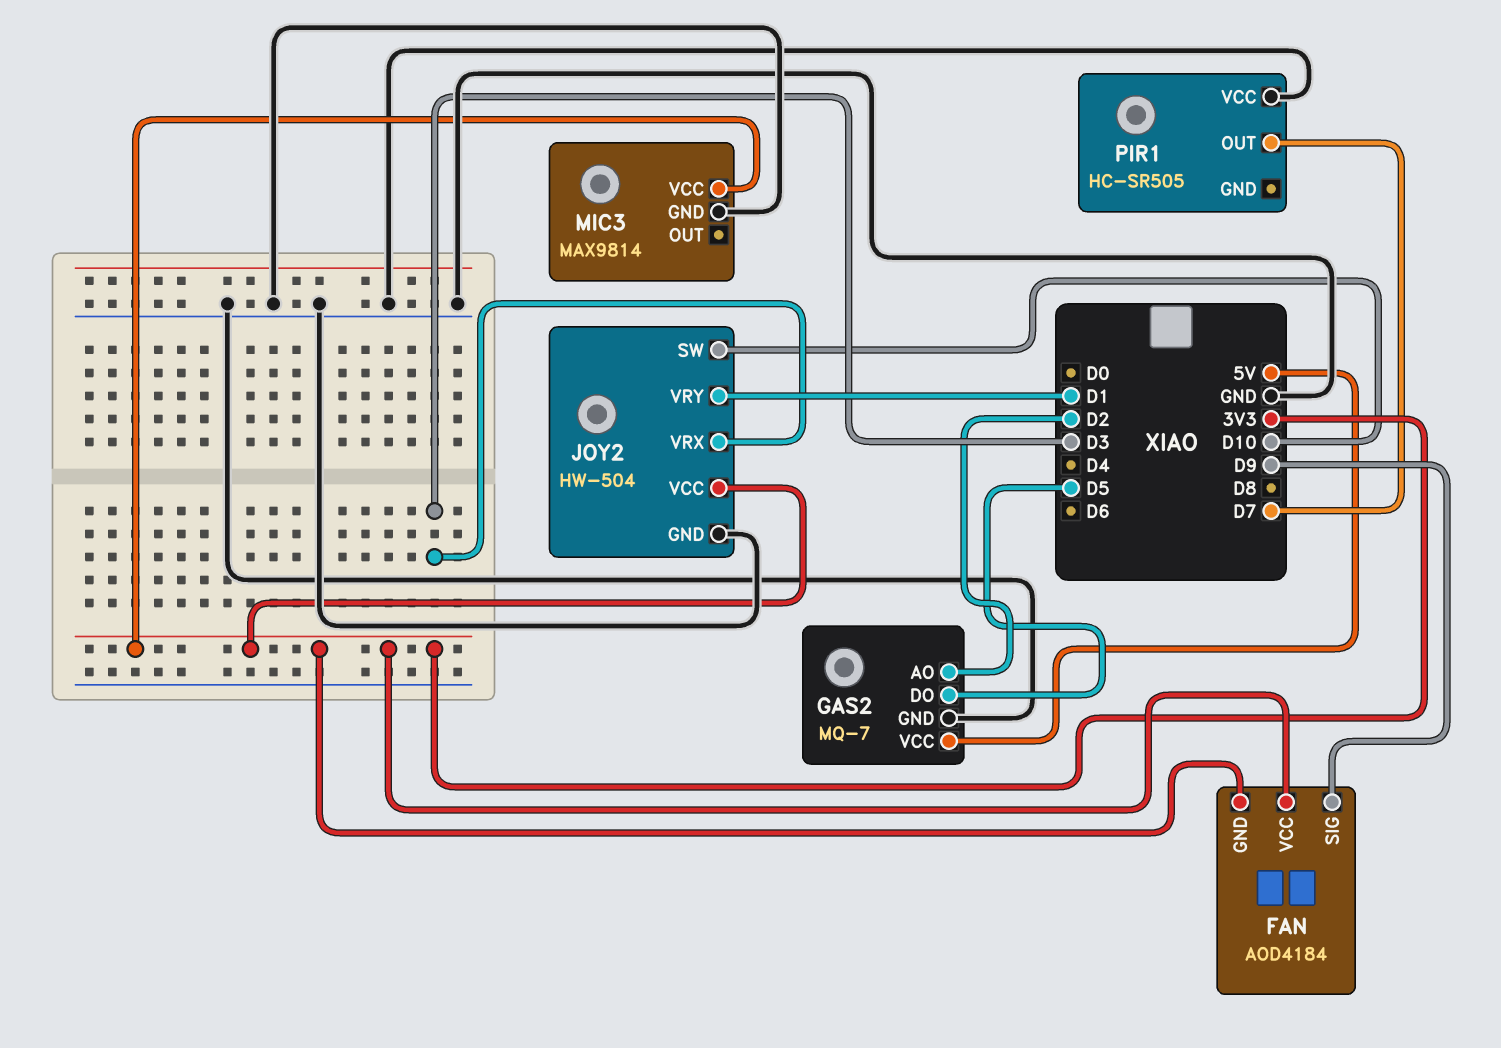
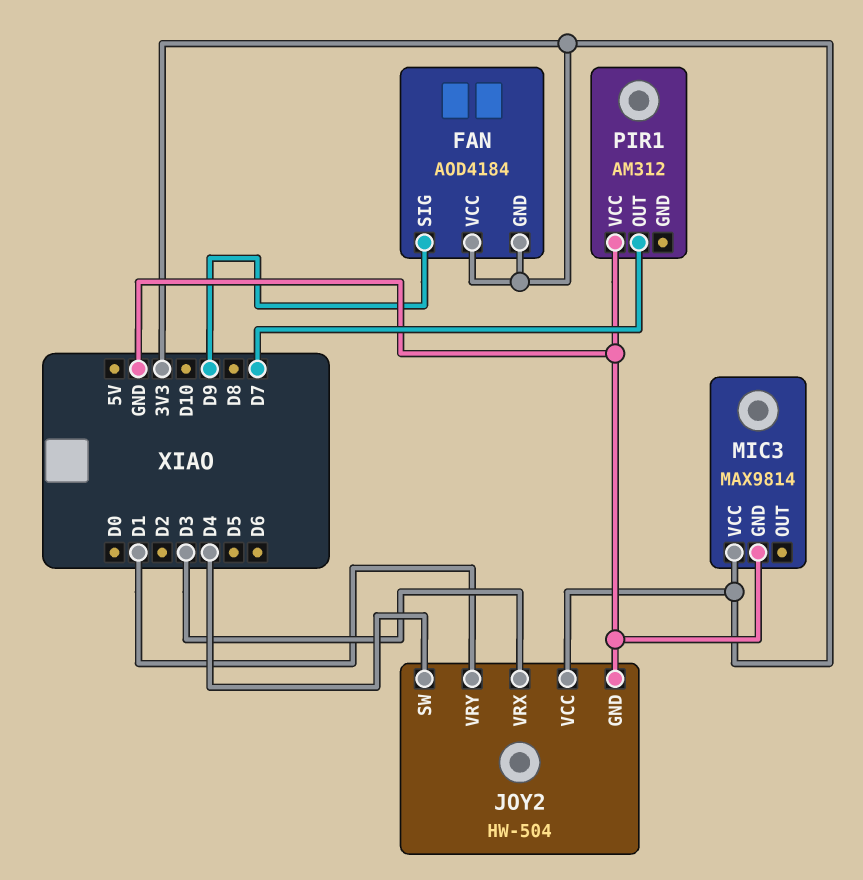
GAS2: MQ-7 -> none
GAS2 pin AO: D2 -> none
GAS2 pin DO: D5 -> none
GAS2 pin GND: GND -> none
GAS2 pin VCC: 5V -> none
JOY2 pin SW: D10 -> D4
PIR1: HC-SR505 -> AM312

